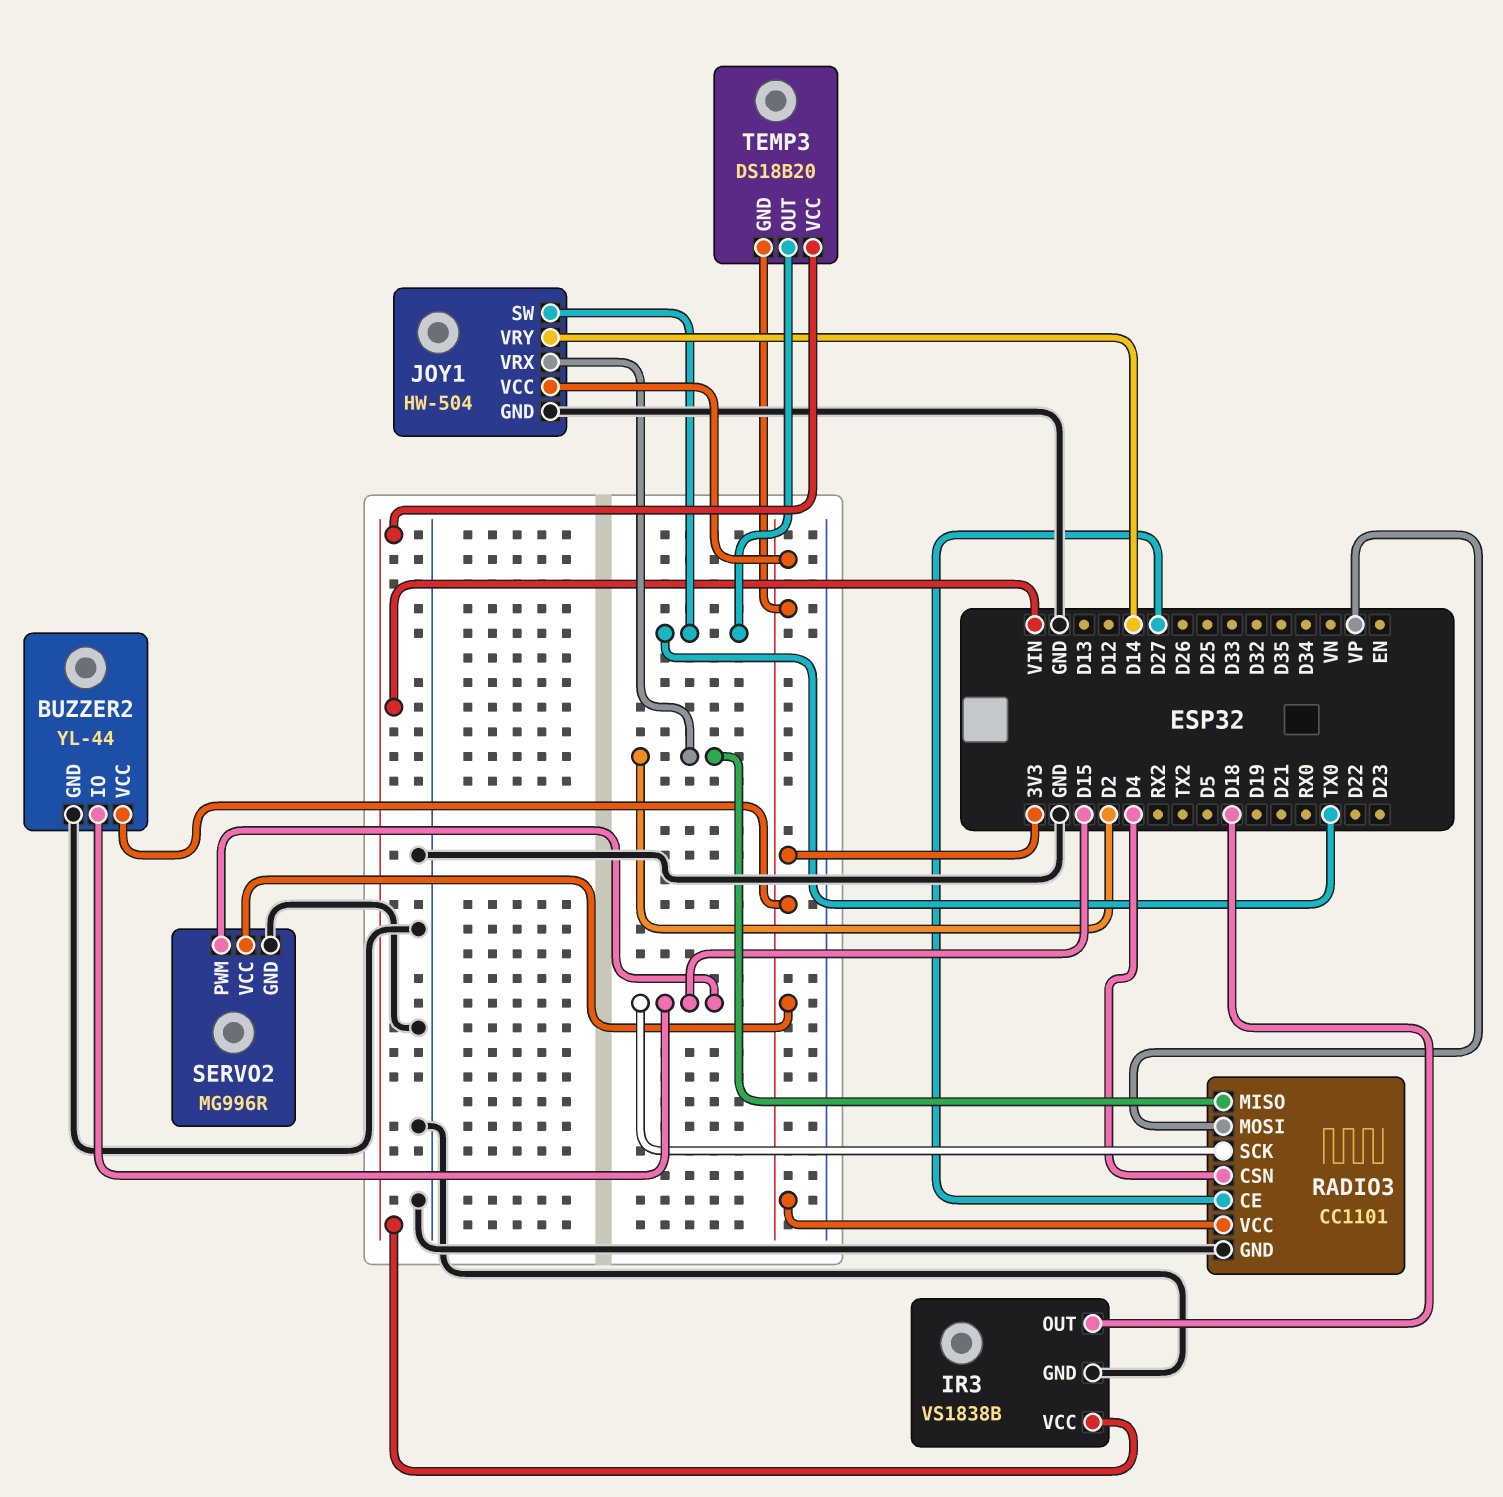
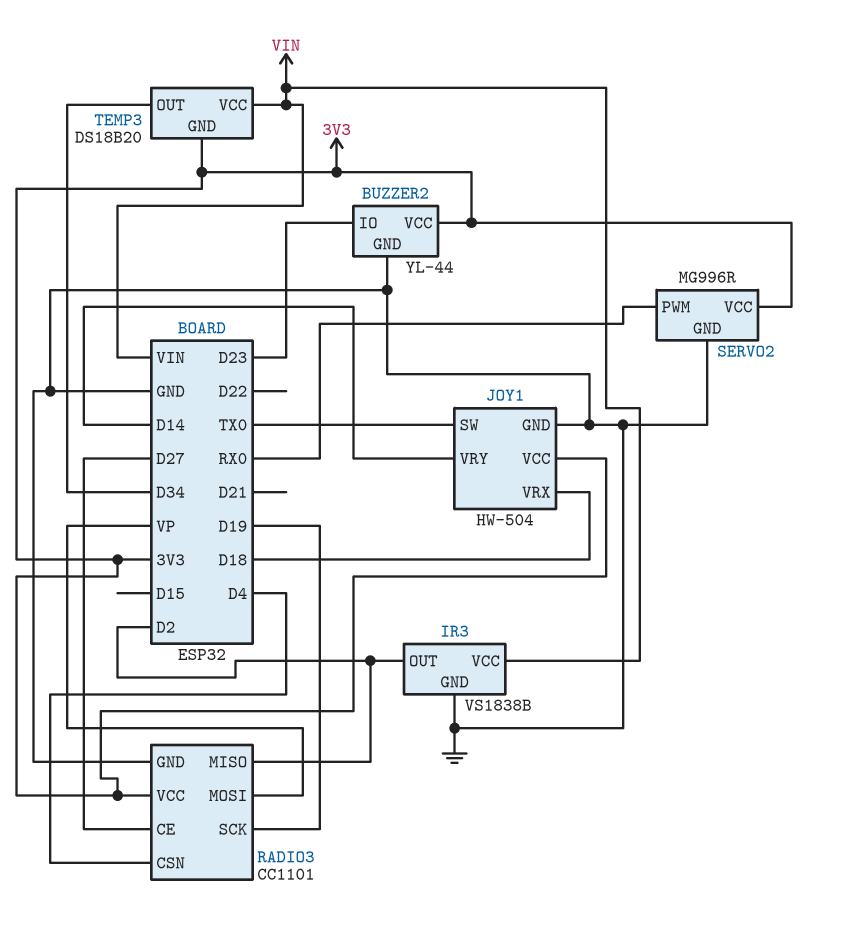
BUZZER2 pin IO: D15 -> D23
IR3 pin OUT: D18 -> D2
JOY1 pin VRX: D2 -> D18
RADIO3 pin SCK: D15 -> D19
SERVO2 pin PWM: D15 -> RX0
TEMP3 pin OUT: TX0 -> D34

